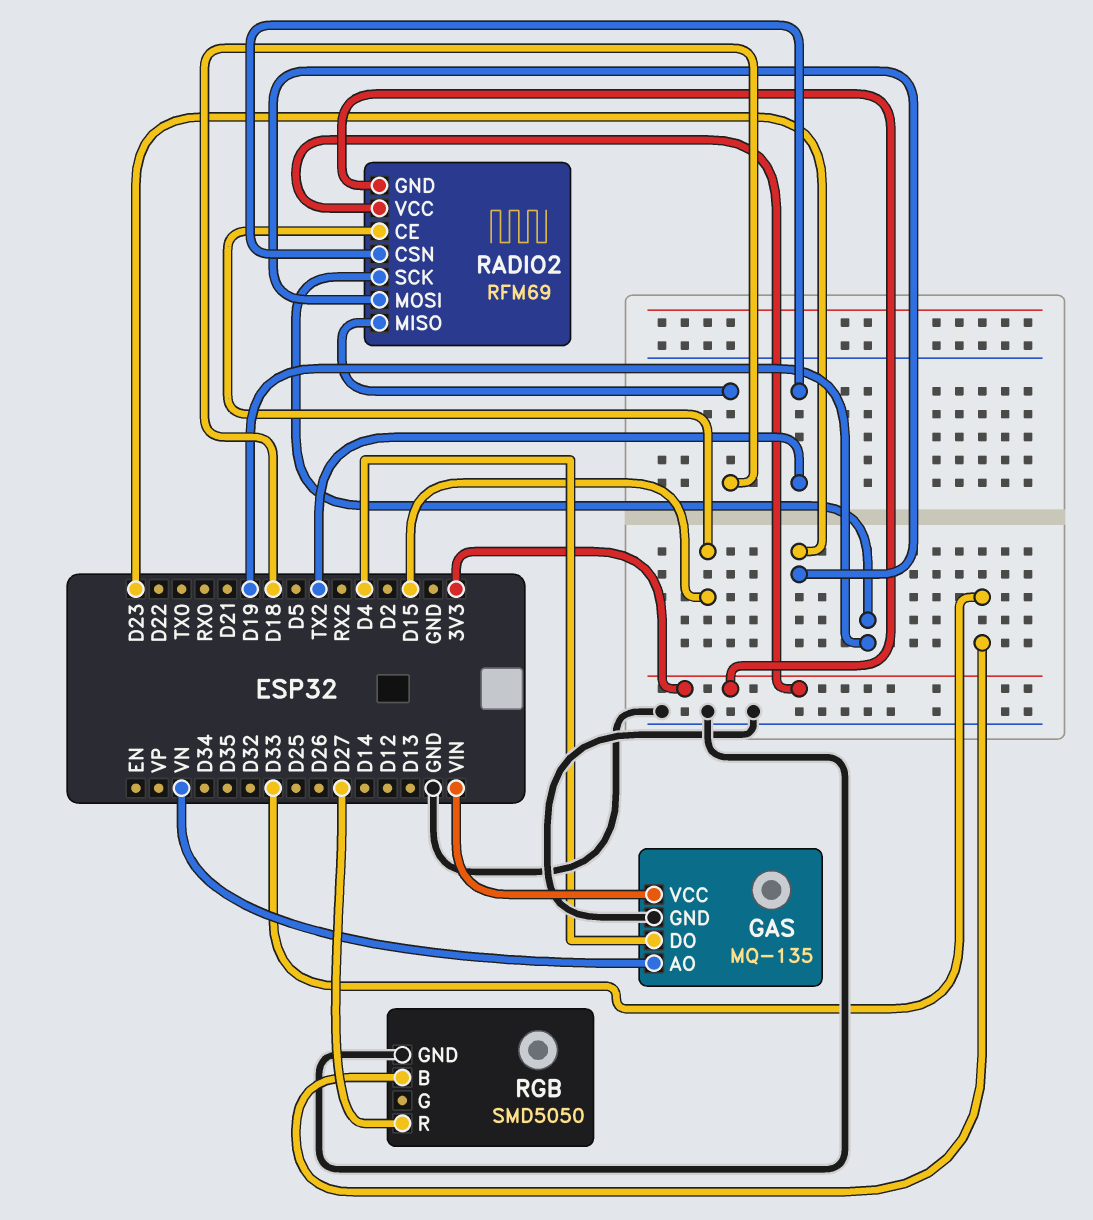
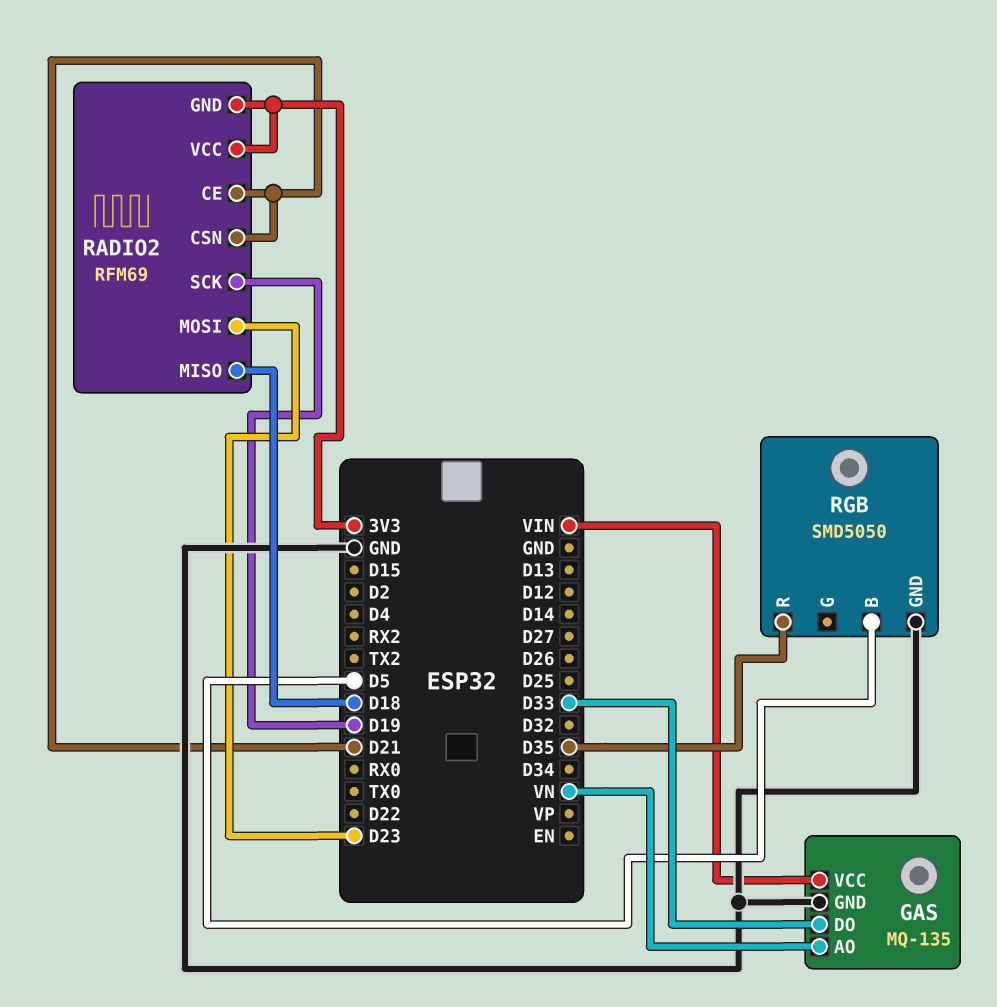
GAS pin DO: D4 -> D33
RADIO2 pin CE: D15 -> D21
RADIO2 pin CSN: TX2 -> D21
RGB pin B: D33 -> D5
RGB pin R: D27 -> D35

